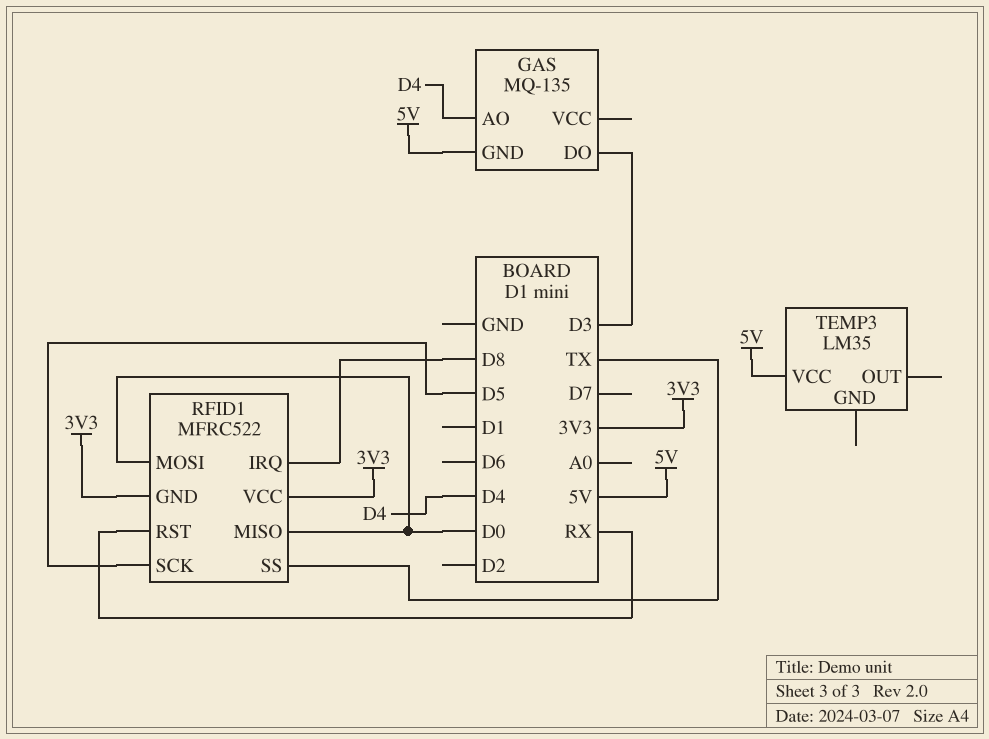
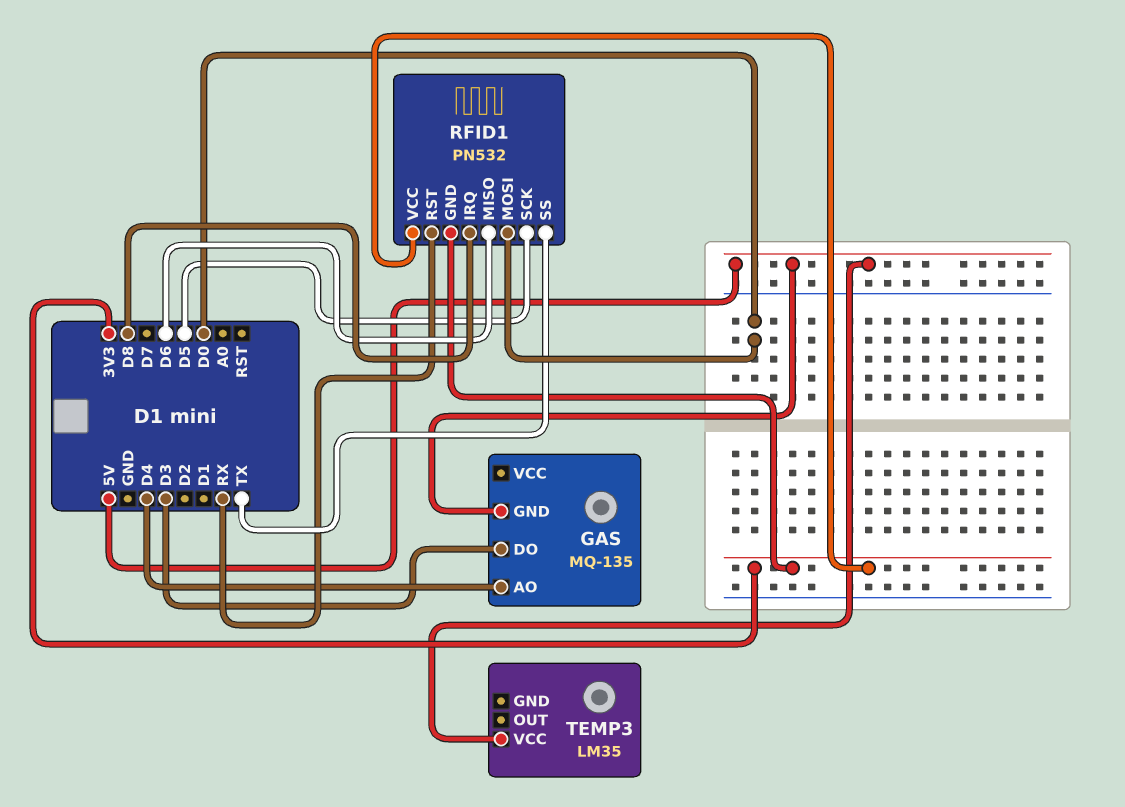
RFID1: MFRC522 -> PN532
RFID1 pin MISO: D0 -> D6

